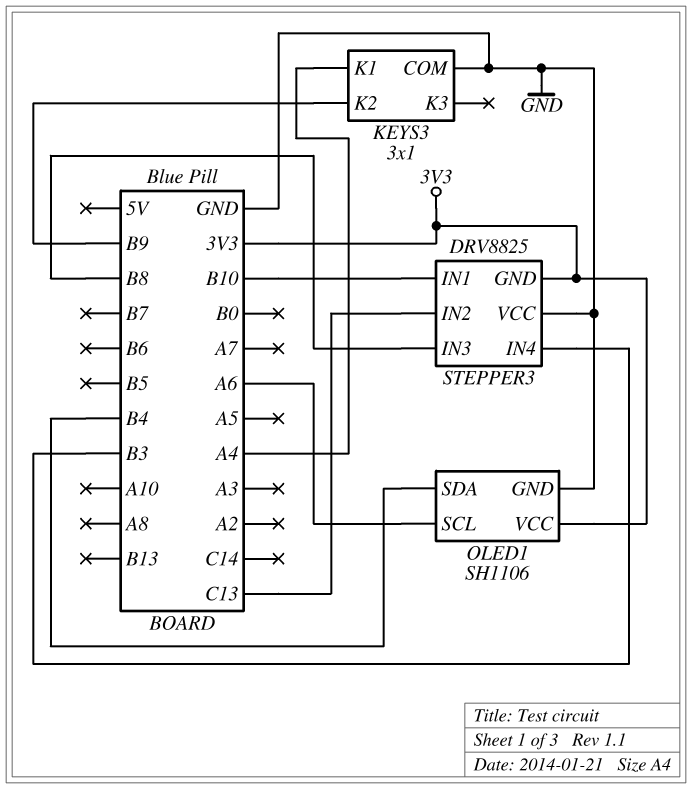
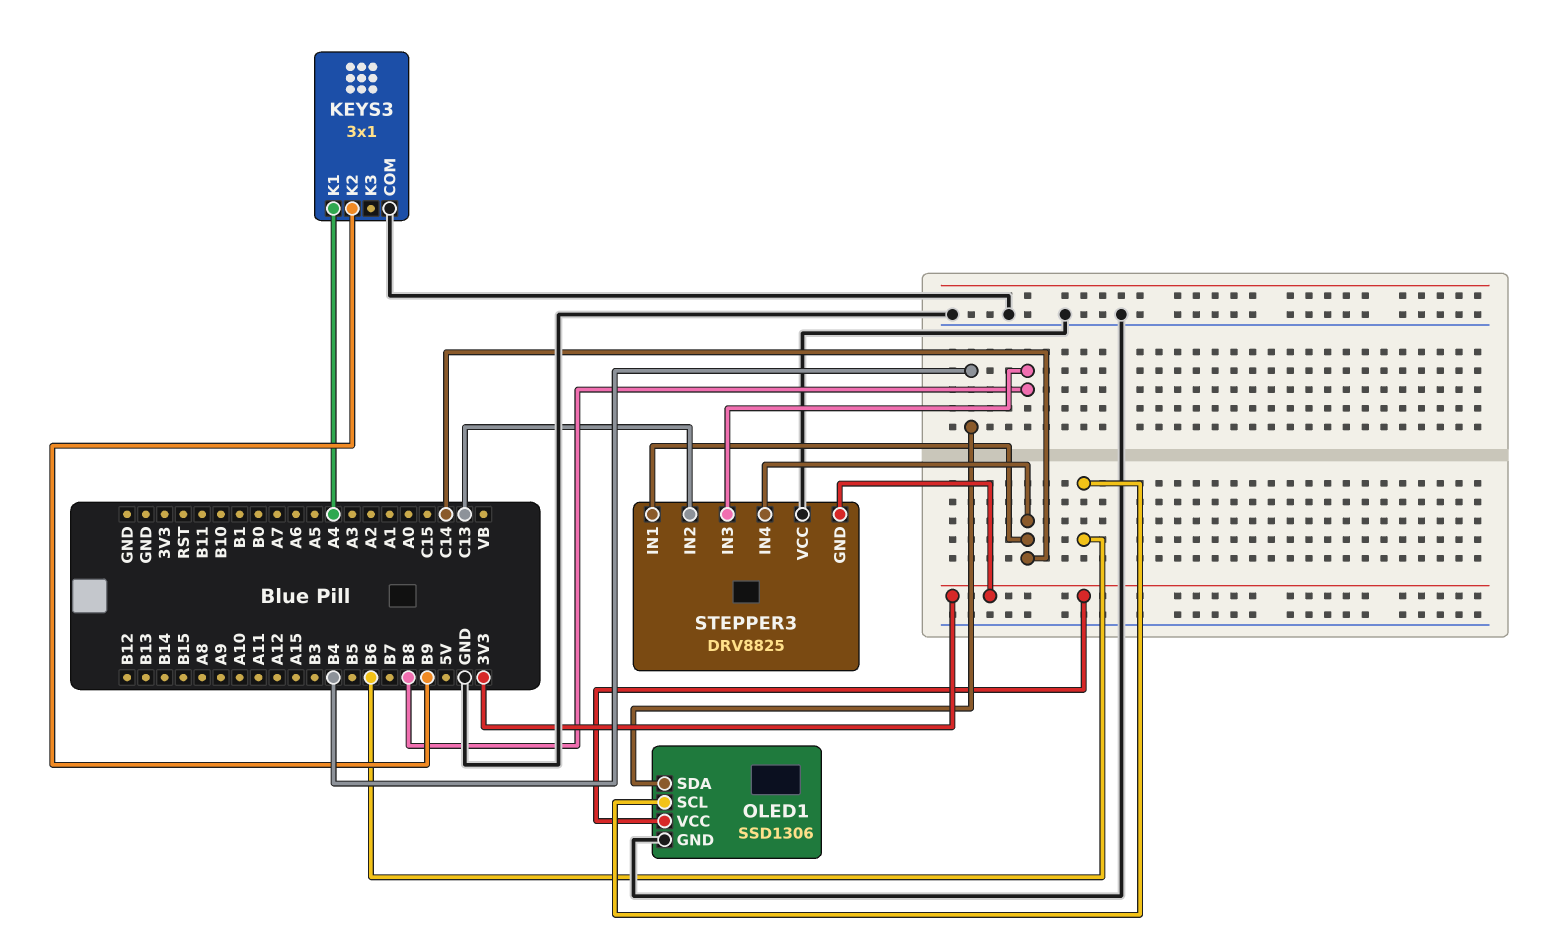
OLED1: SH1106 -> SSD1306
OLED1 pin SCL: A6 -> B6
STEPPER3 pin IN1: B10 -> C14
STEPPER3 pin IN4: B3 -> C14

